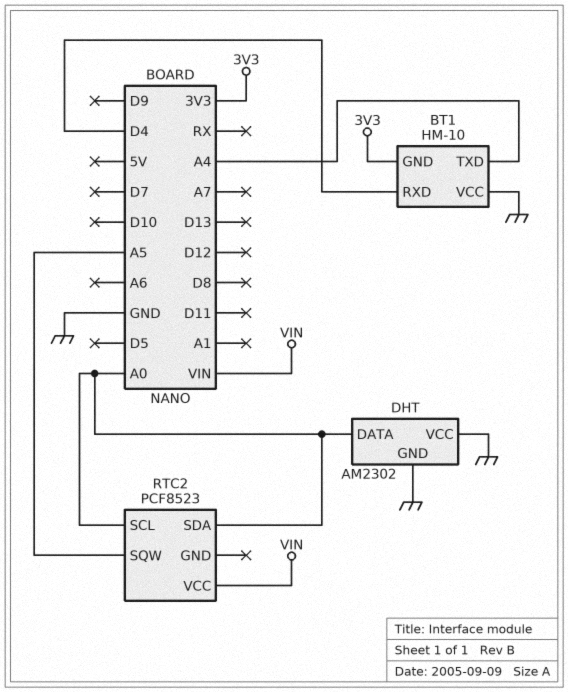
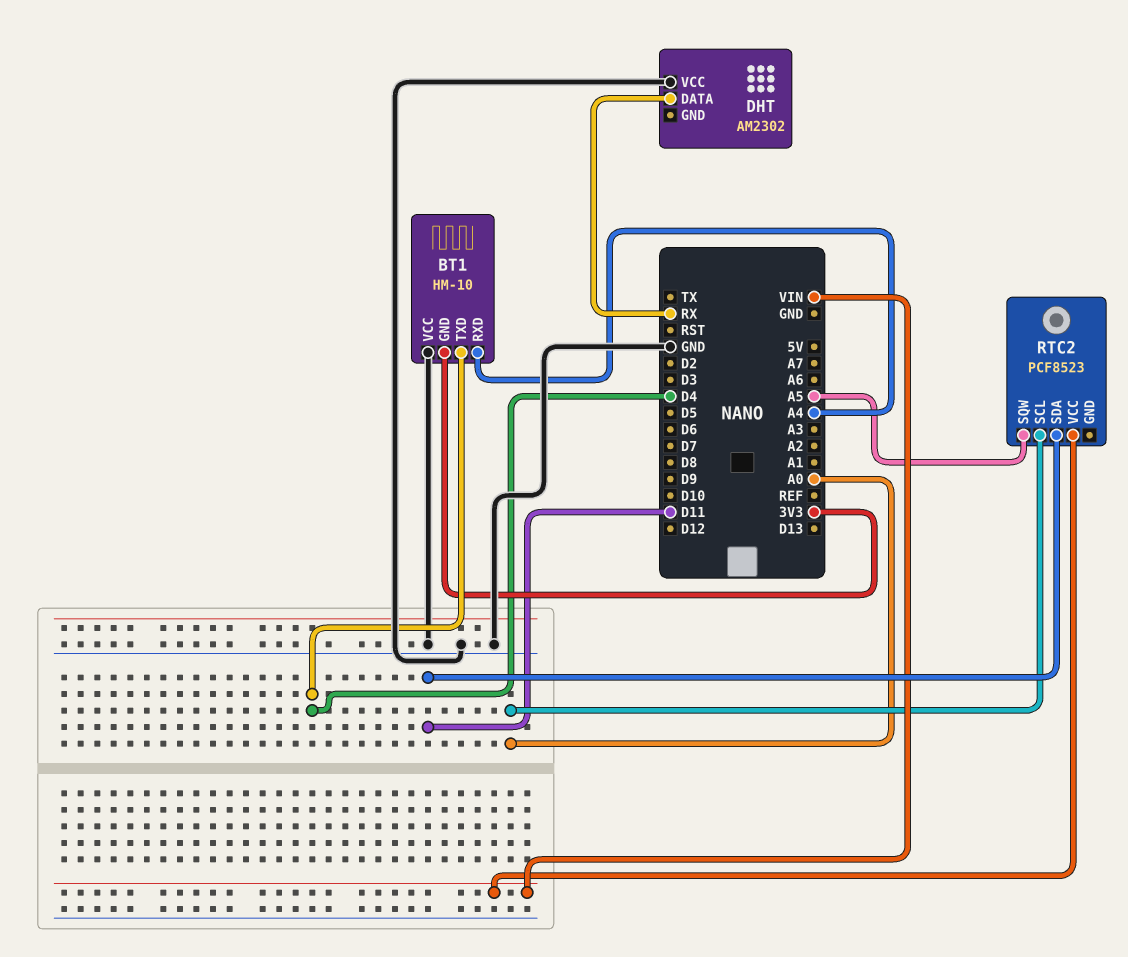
BT1 pin RXD: D4 -> A4
BT1 pin TXD: A4 -> D4
DHT pin DATA: A0 -> RX
DHT pin GND: GND -> none
RTC2 pin SDA: A0 -> D11

